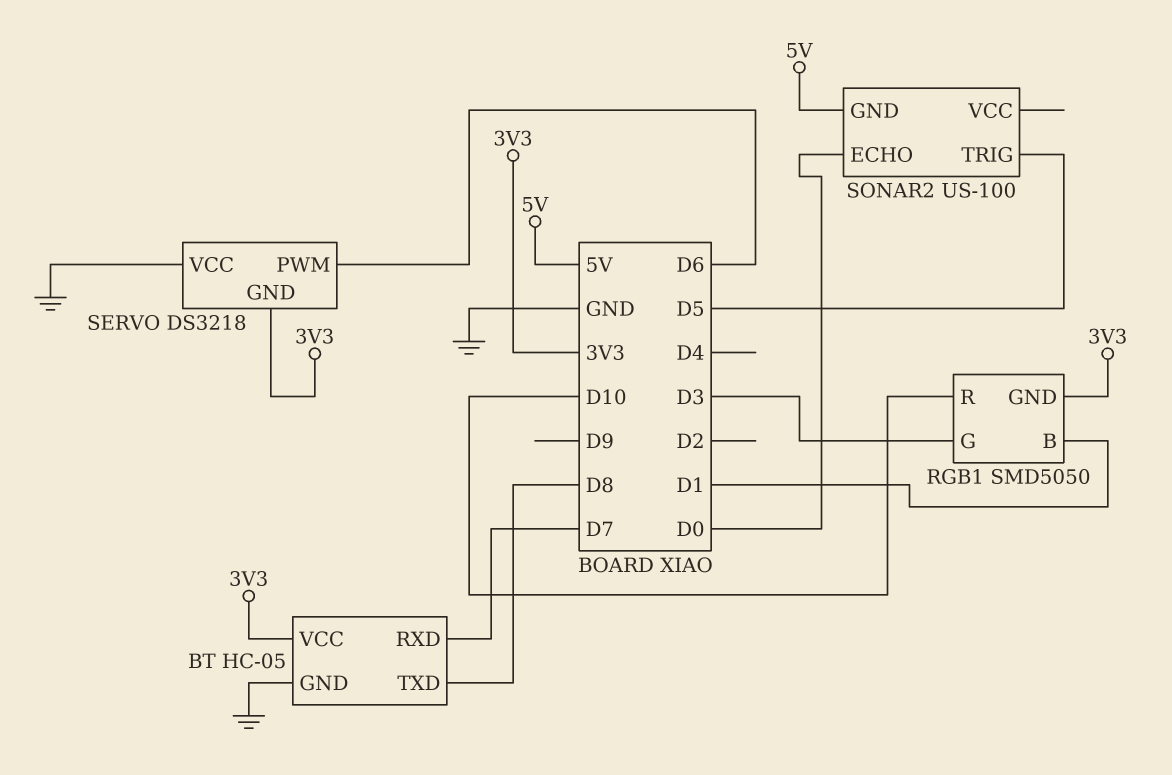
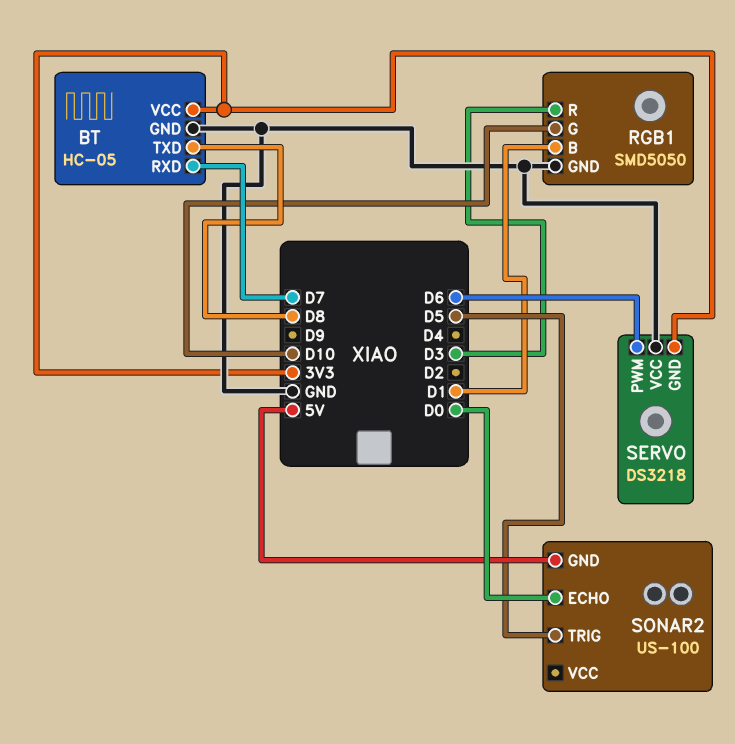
RGB1 pin G: D3 -> D10
RGB1 pin GND: 3V3 -> GND
RGB1 pin R: D10 -> D3

